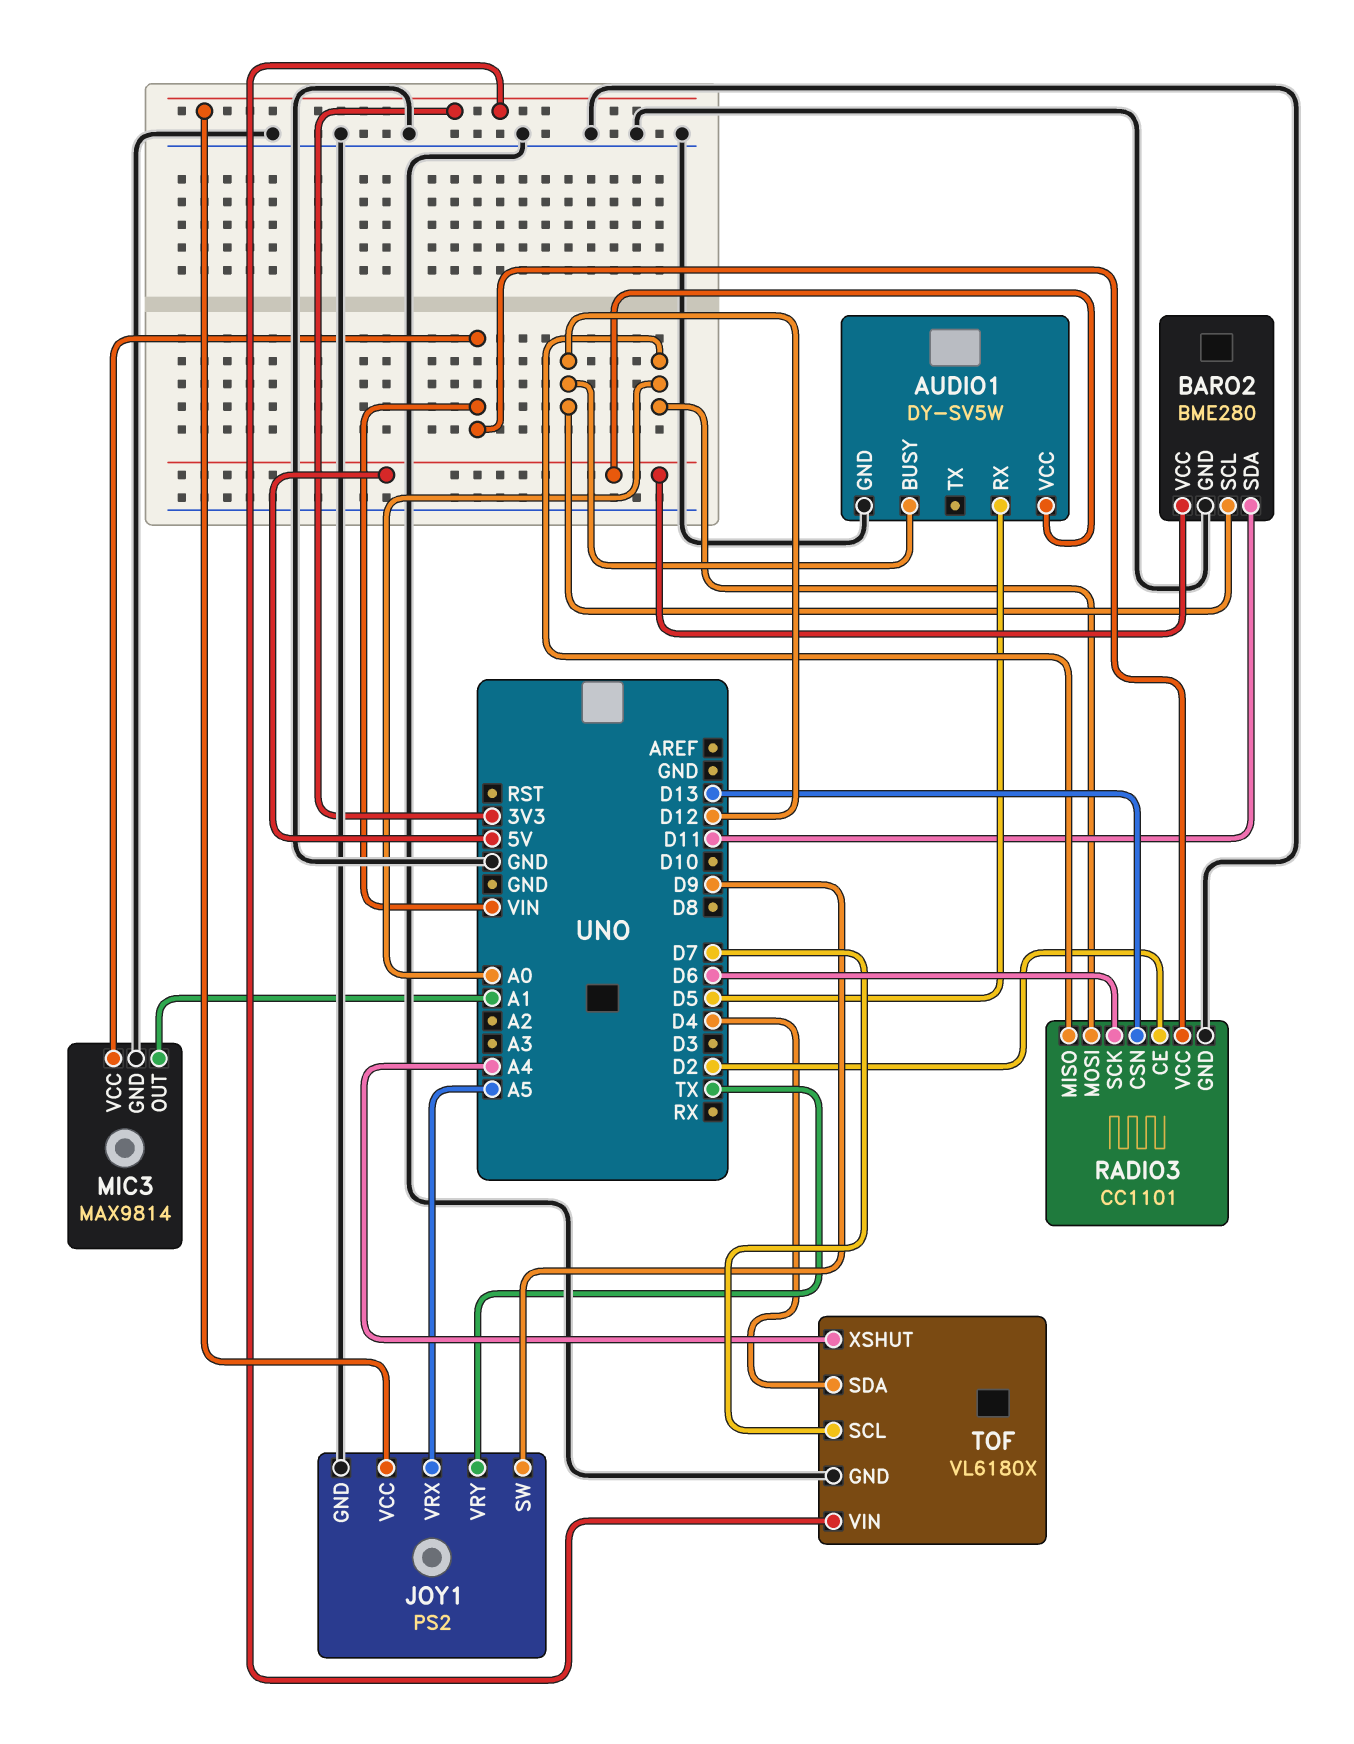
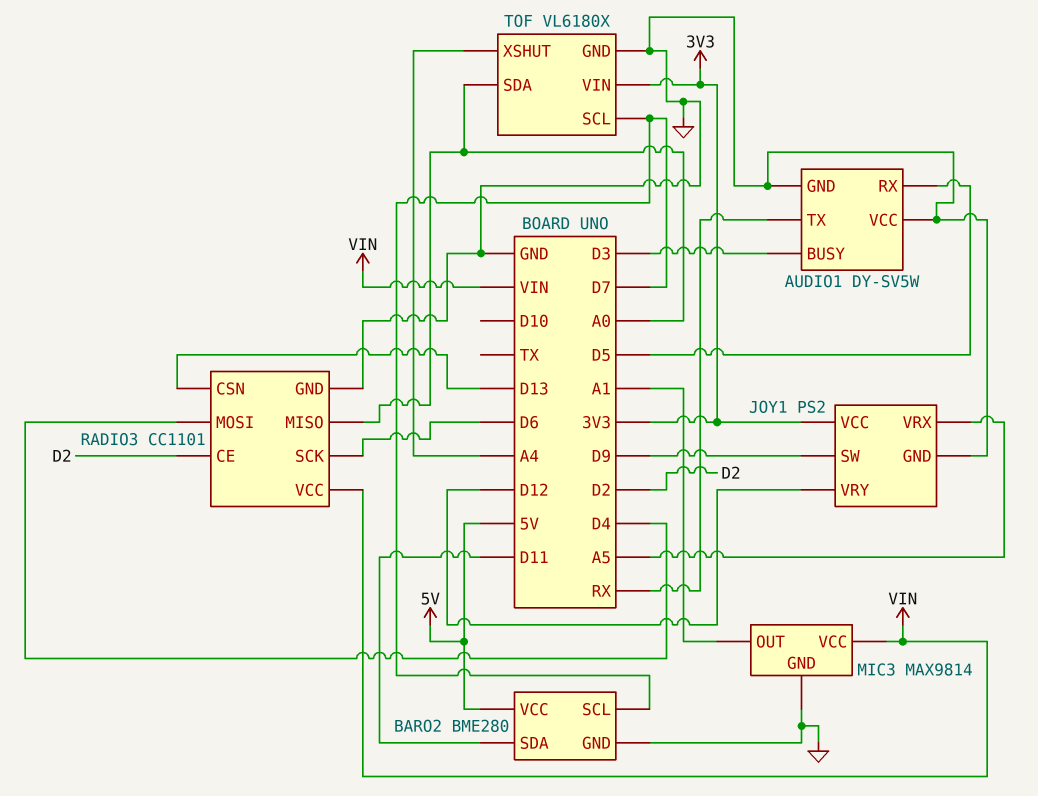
AUDIO1 pin BUSY: D12 -> D3
AUDIO1 pin TX: none -> RX
AUDIO1 pin VCC: 5V -> GND
BARO2 pin SCL: D12 -> D7
JOY1 pin VRY: TX -> D12
RADIO3 pin MOSI: A0 -> D4
TOF pin SDA: D4 -> A0

